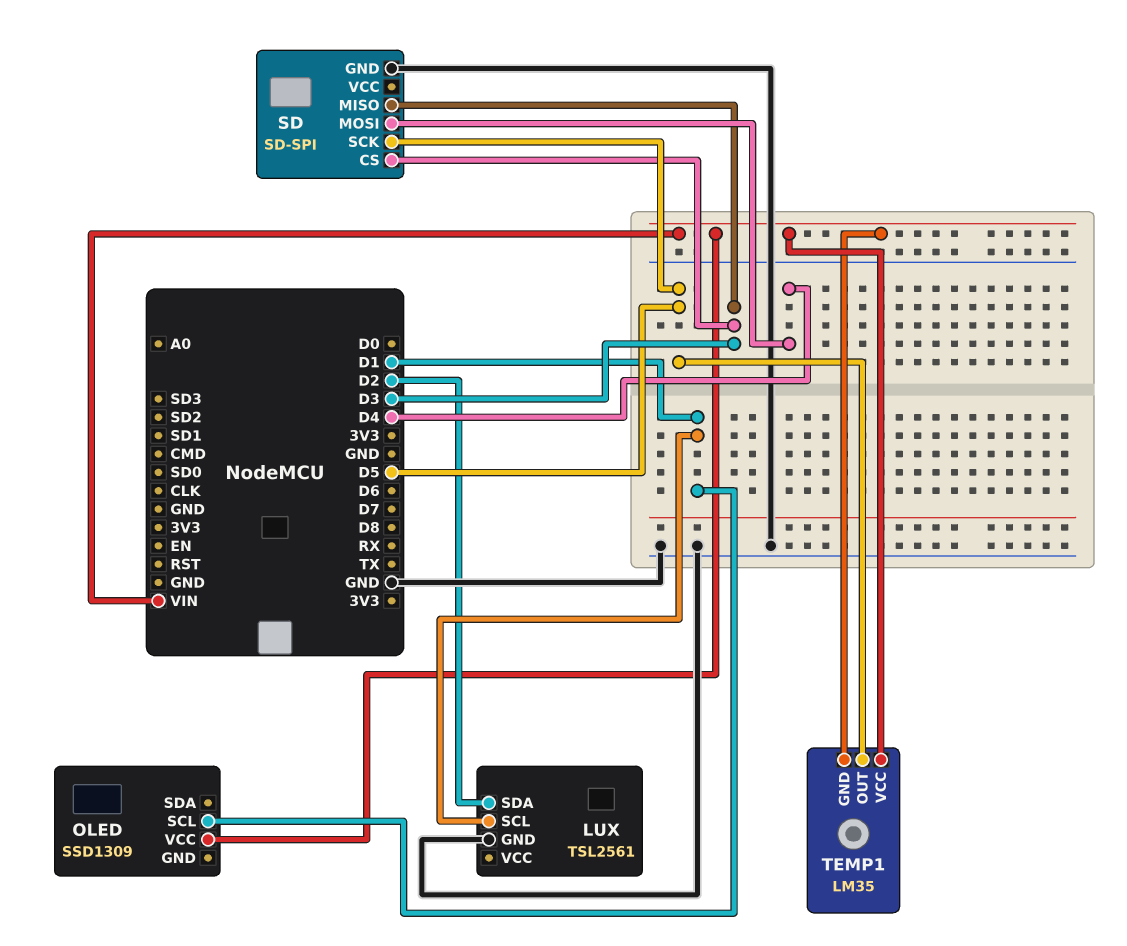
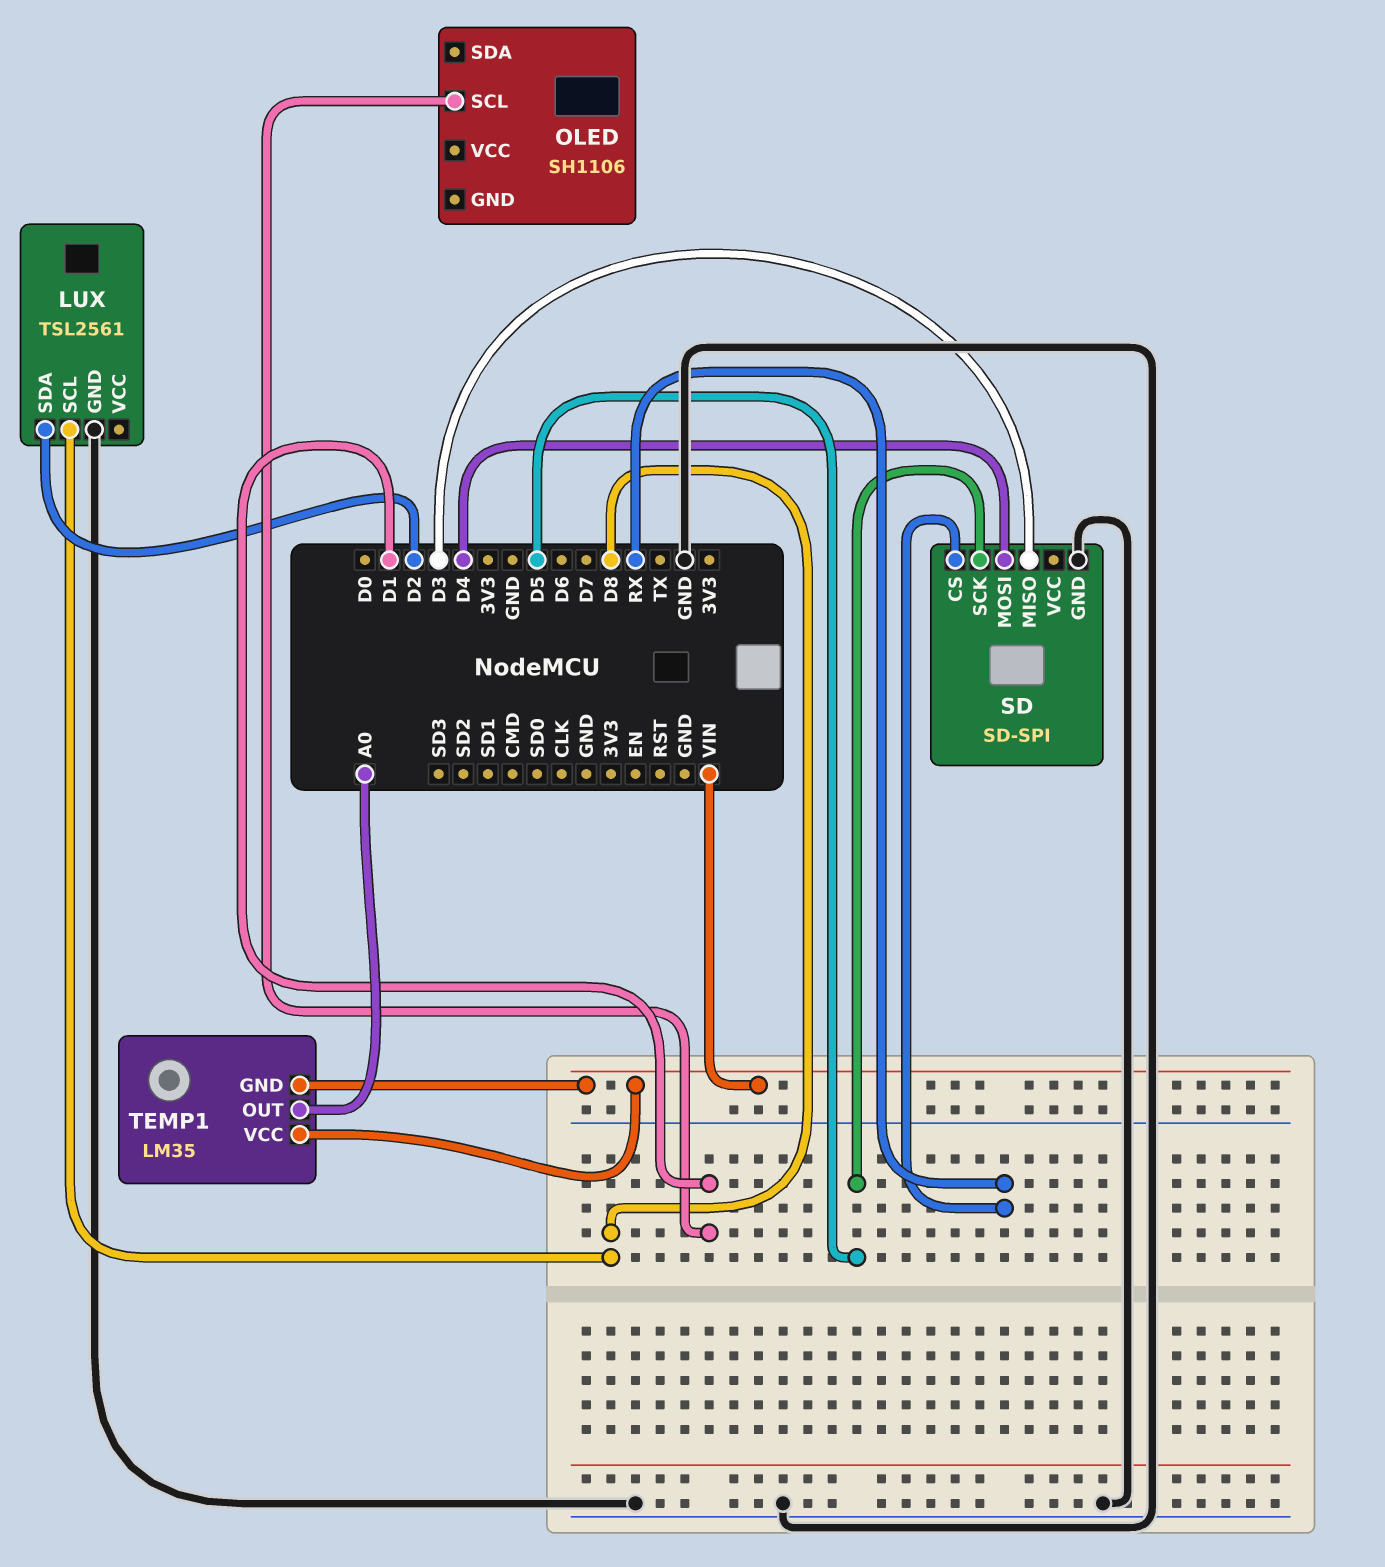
LUX pin SCL: D1 -> D8
OLED: SSD1309 -> SH1106
OLED pin VCC: VIN -> none
SD pin CS: D3 -> RX
TEMP1 pin OUT: D5 -> A0

